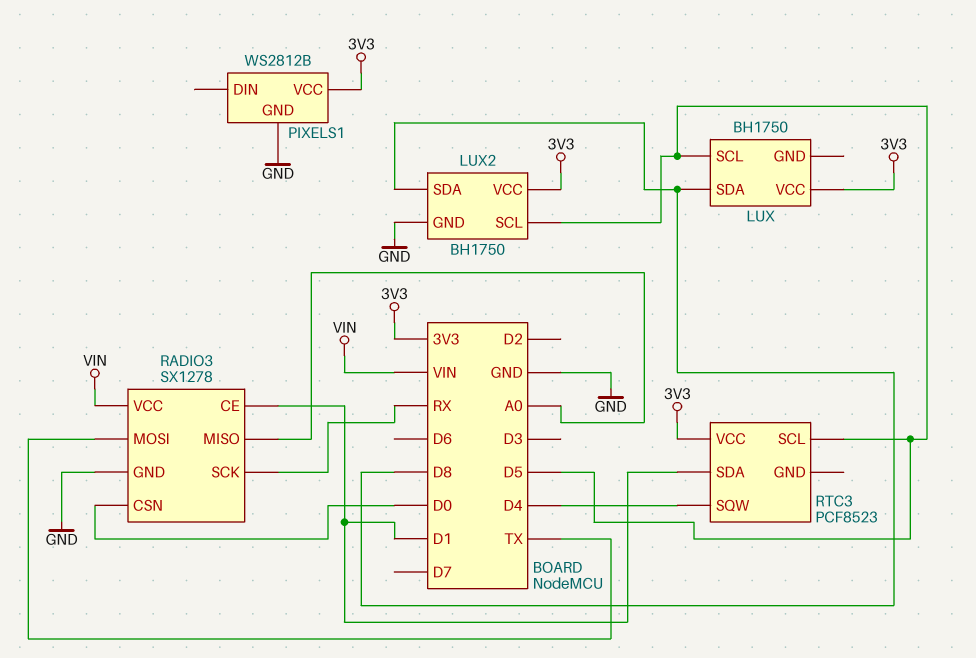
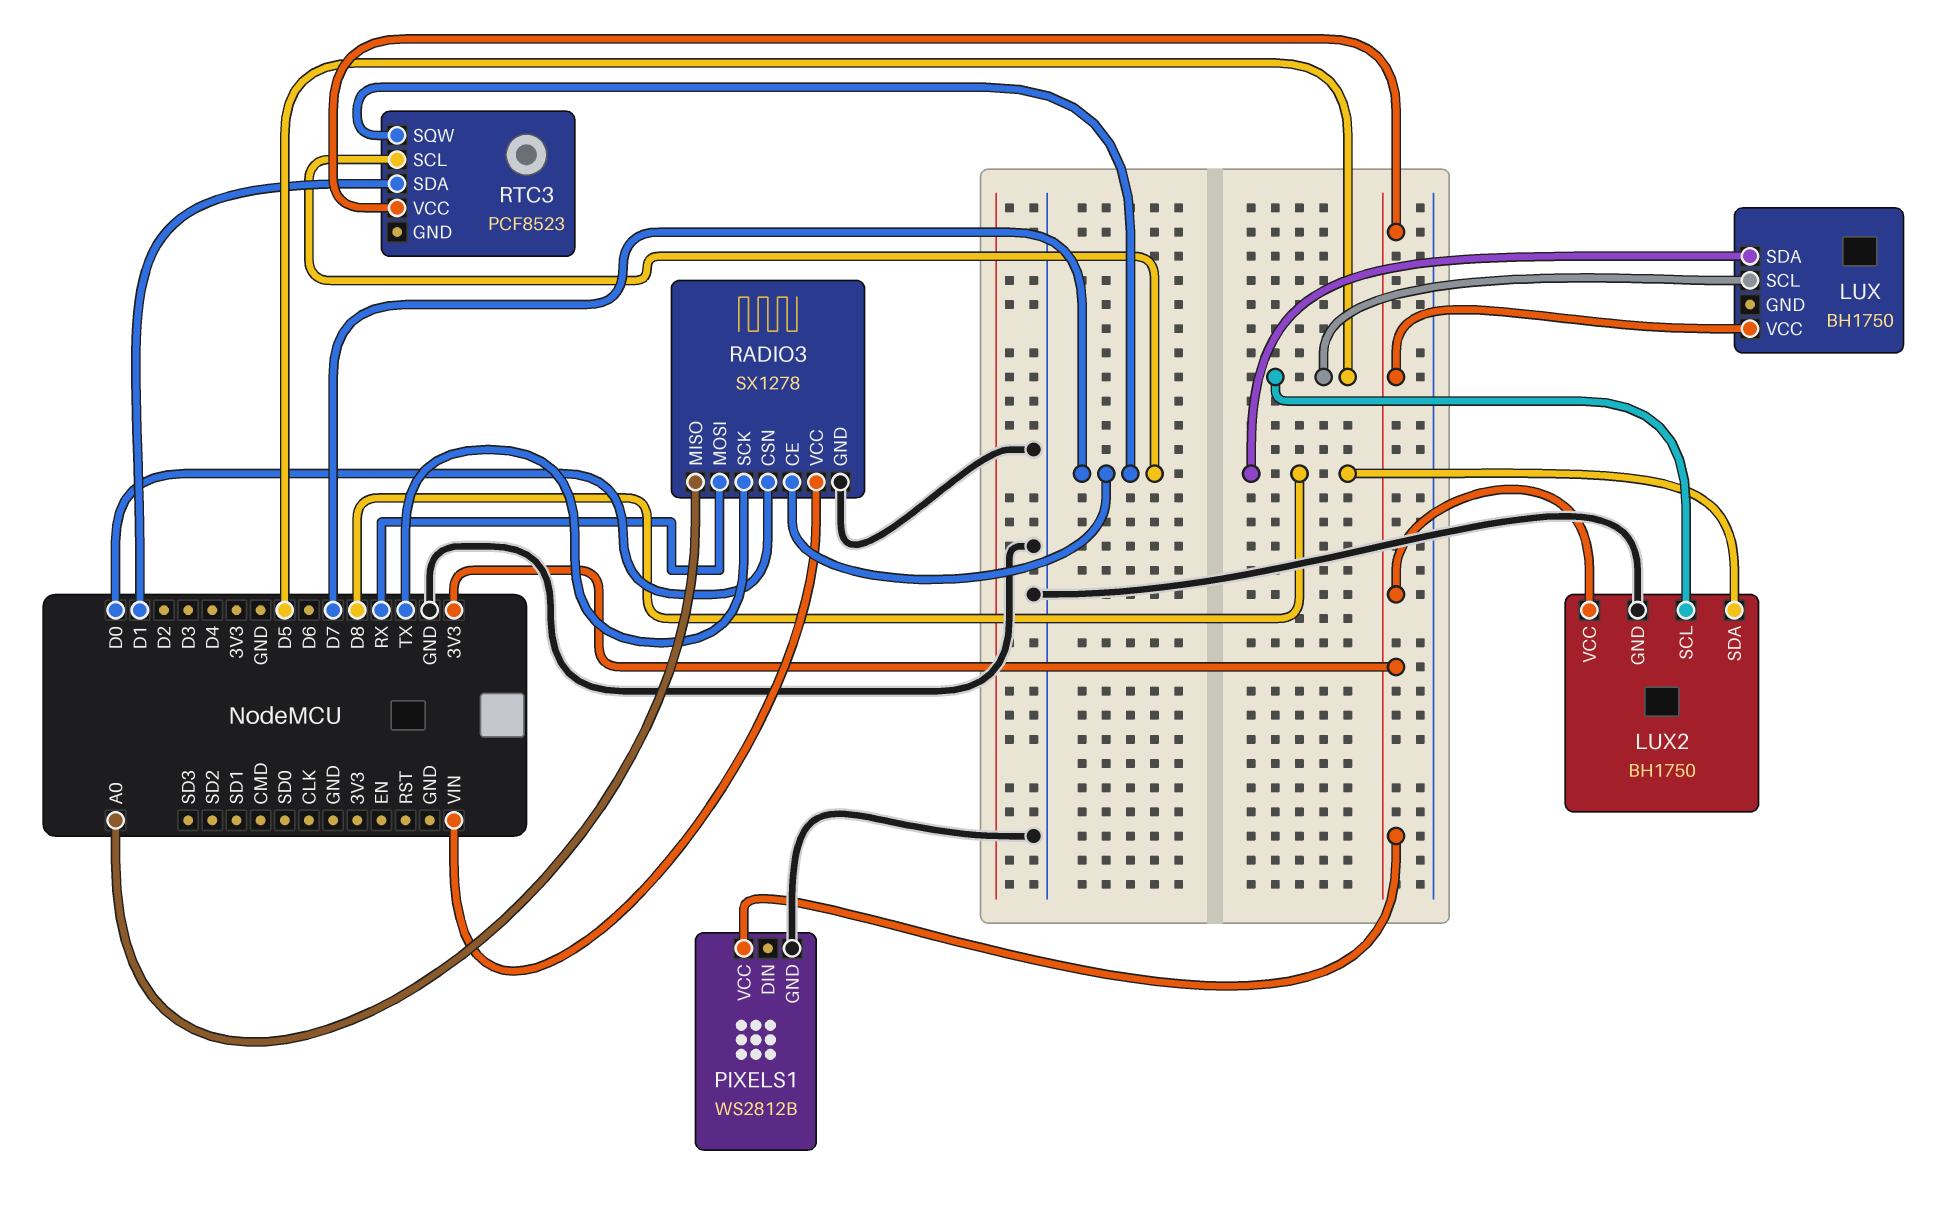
RADIO3 pin CE: D1 -> D7
RADIO3 pin MOSI: TX -> RX
RADIO3 pin SCK: RX -> TX
RTC3 pin SCL: D5 -> D7
RTC3 pin SQW: D4 -> D7

